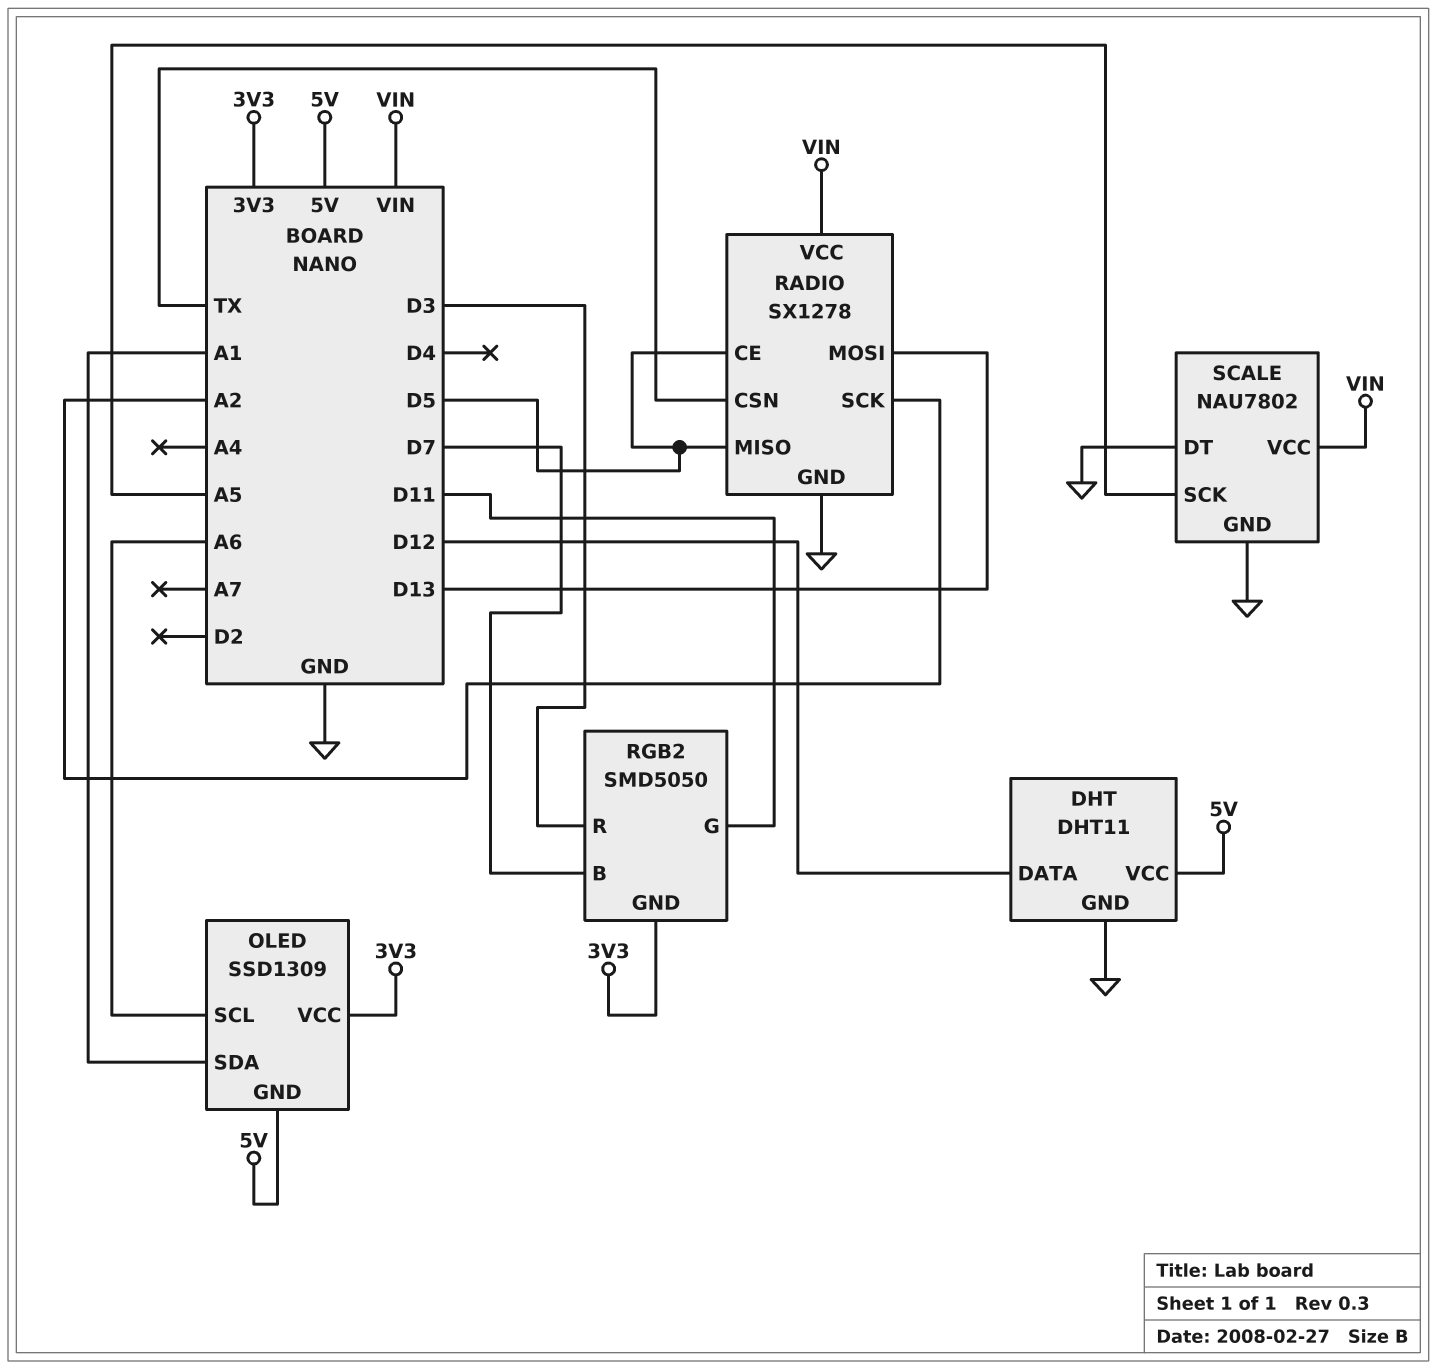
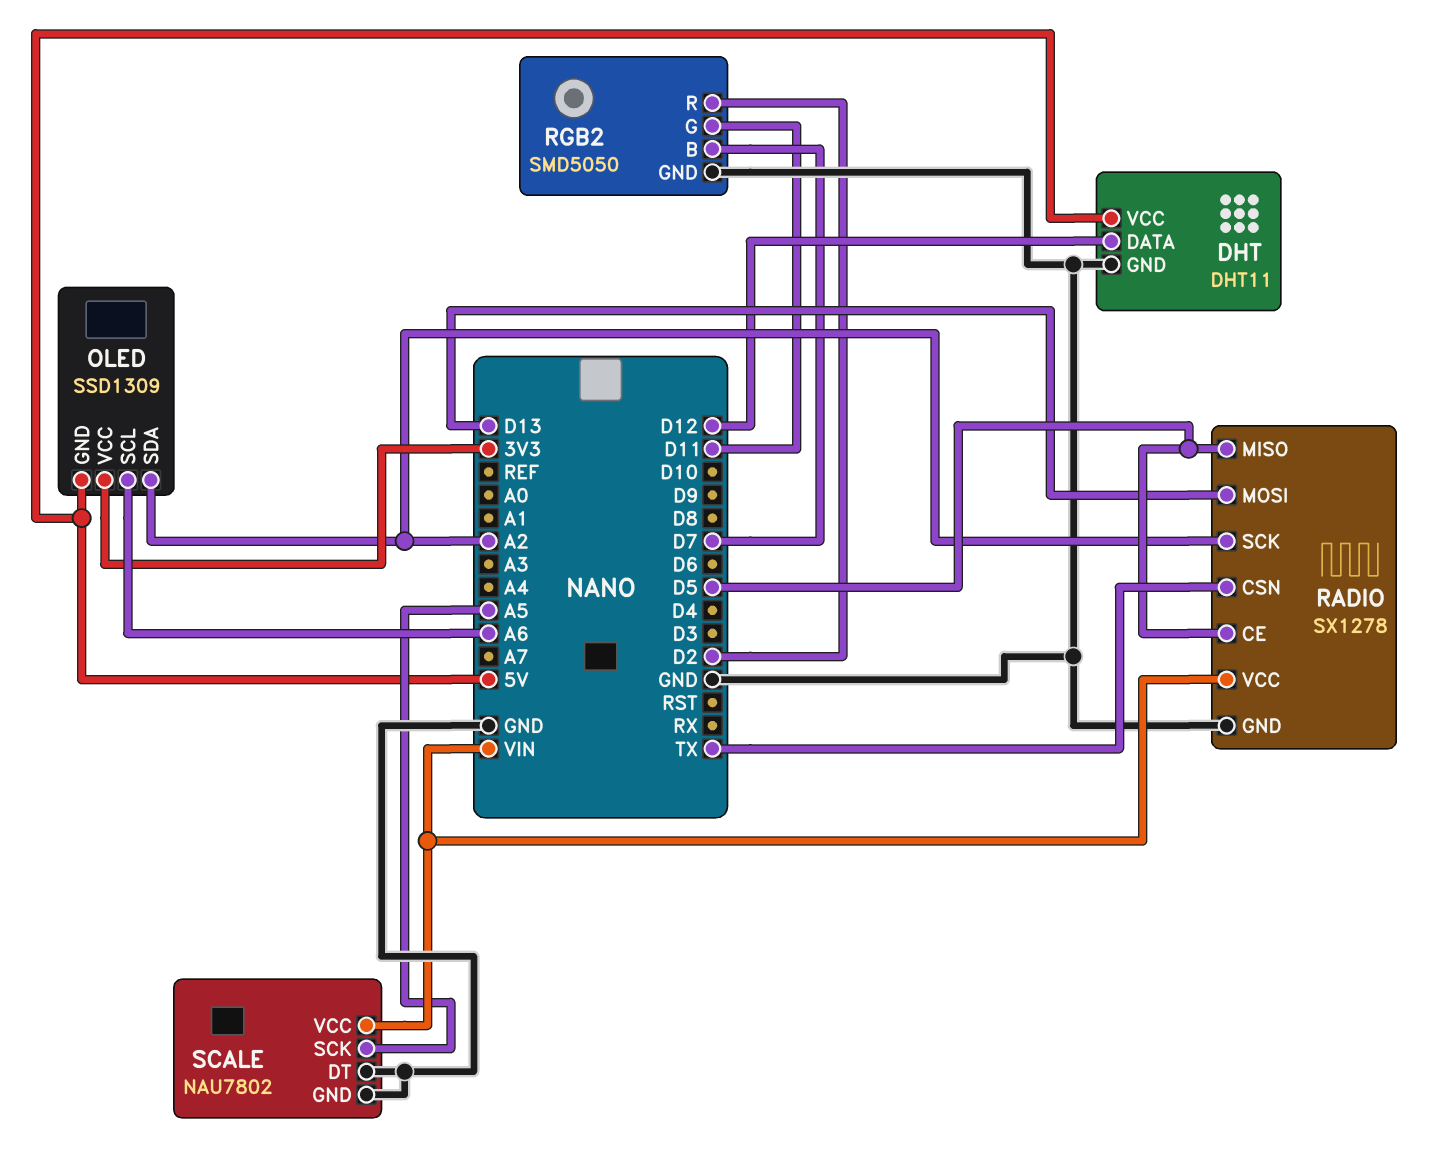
OLED pin SDA: A1 -> A2
RGB2 pin GND: 3V3 -> GND
RGB2 pin R: D3 -> D2

